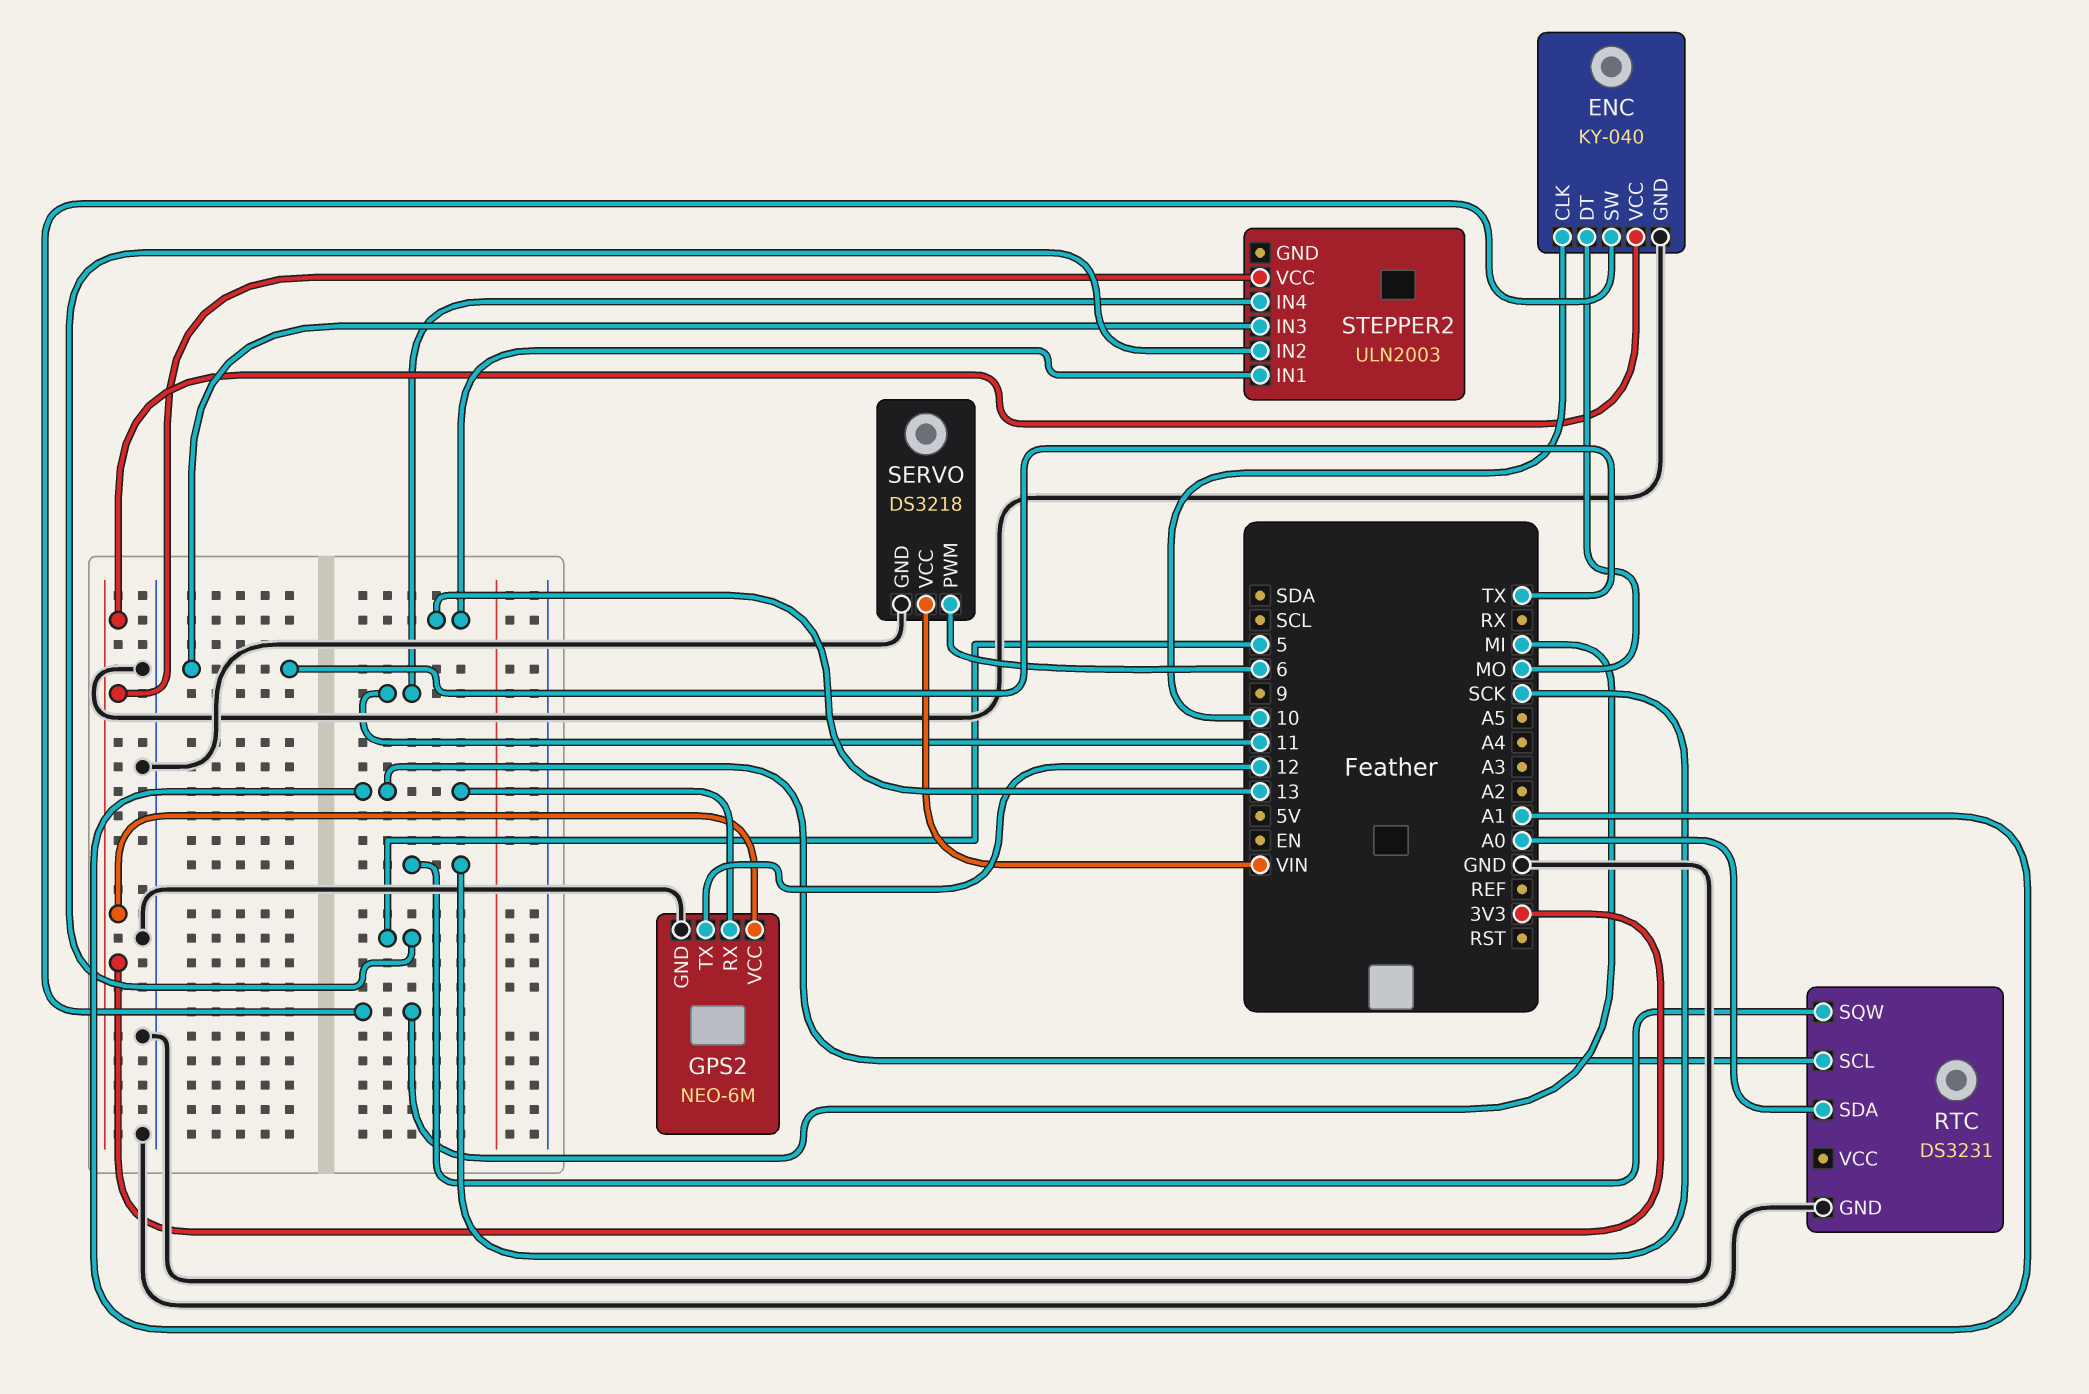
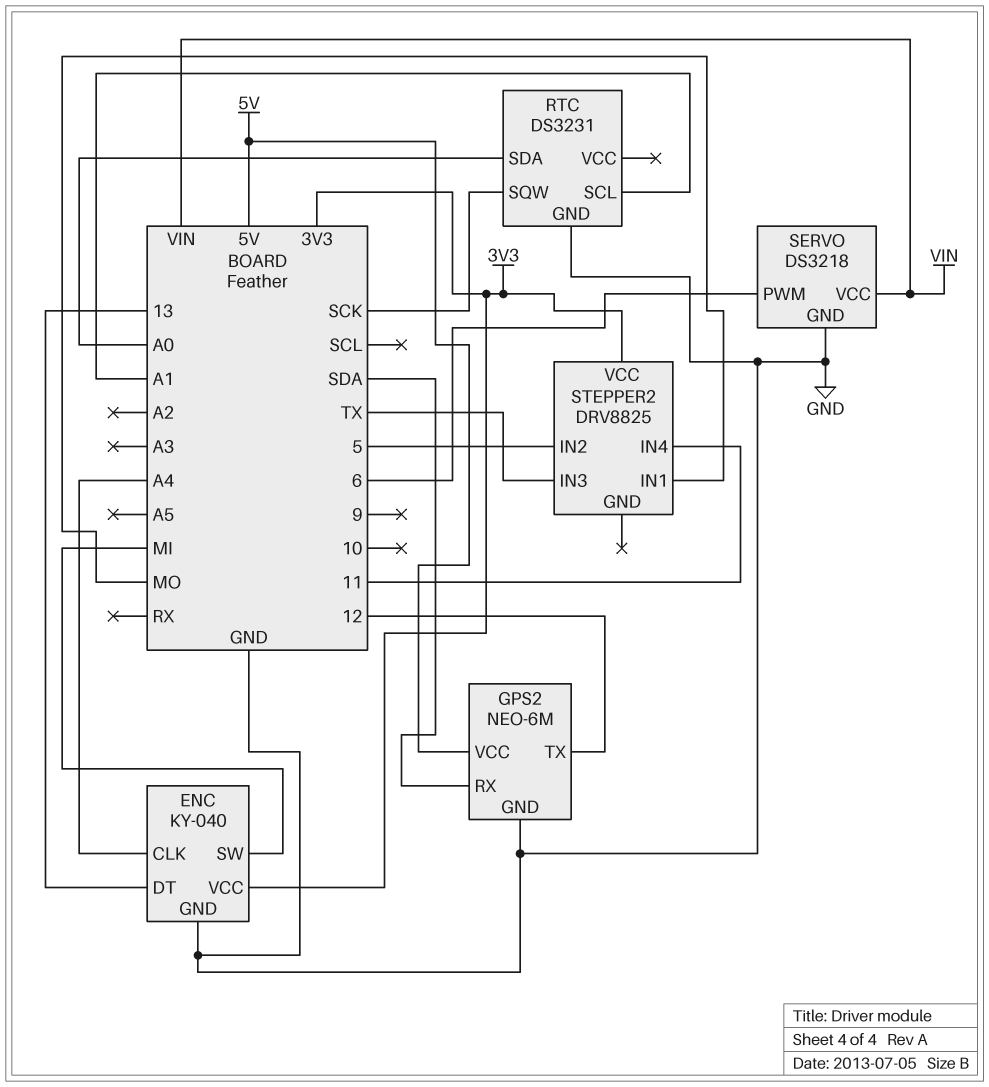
ENC pin CLK: 10 -> A4
ENC pin DT: MO -> 13
GPS2 pin RX: A1 -> SDA
GPS2 pin VCC: 3V3 -> 5V
STEPPER2: ULN2003 -> DRV8825
STEPPER2 pin IN1: 13 -> MO

